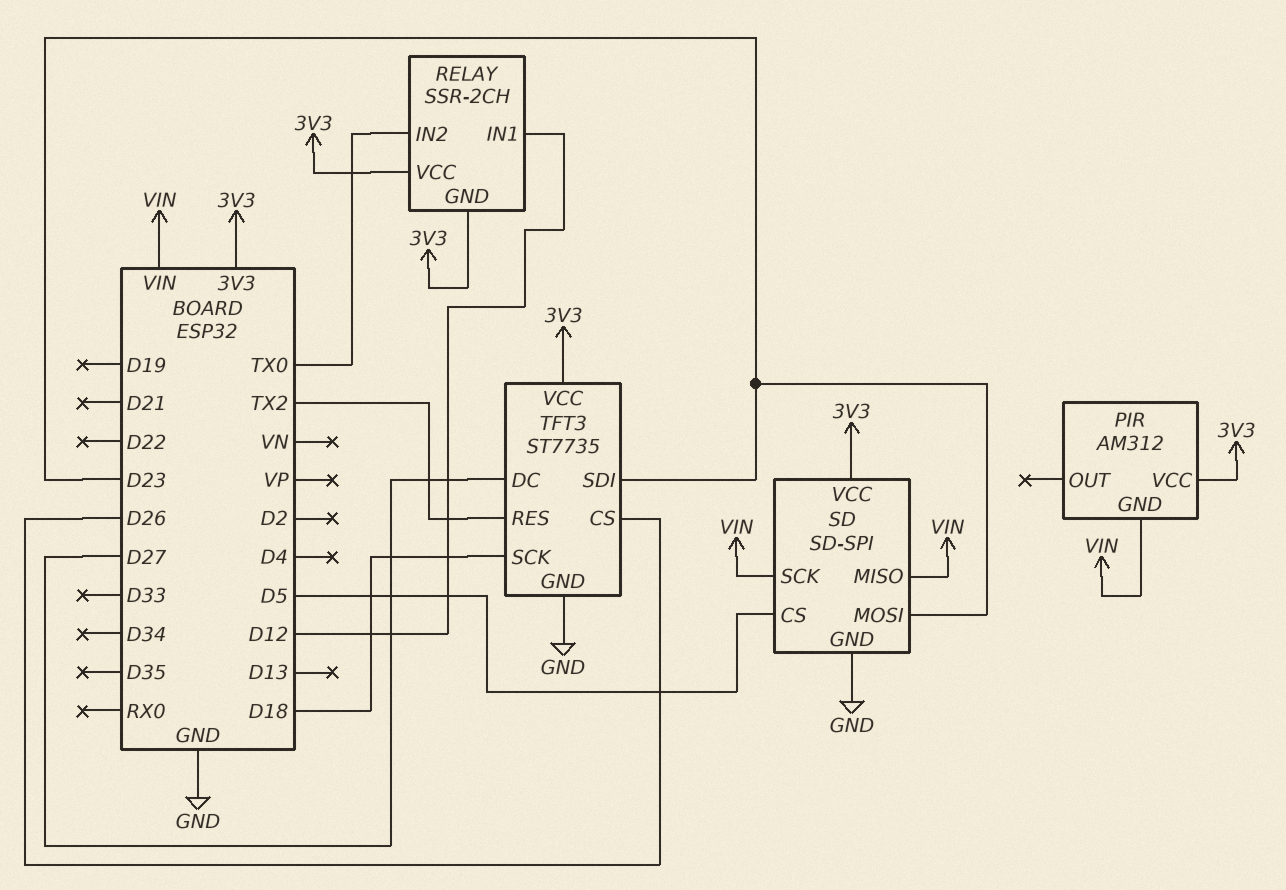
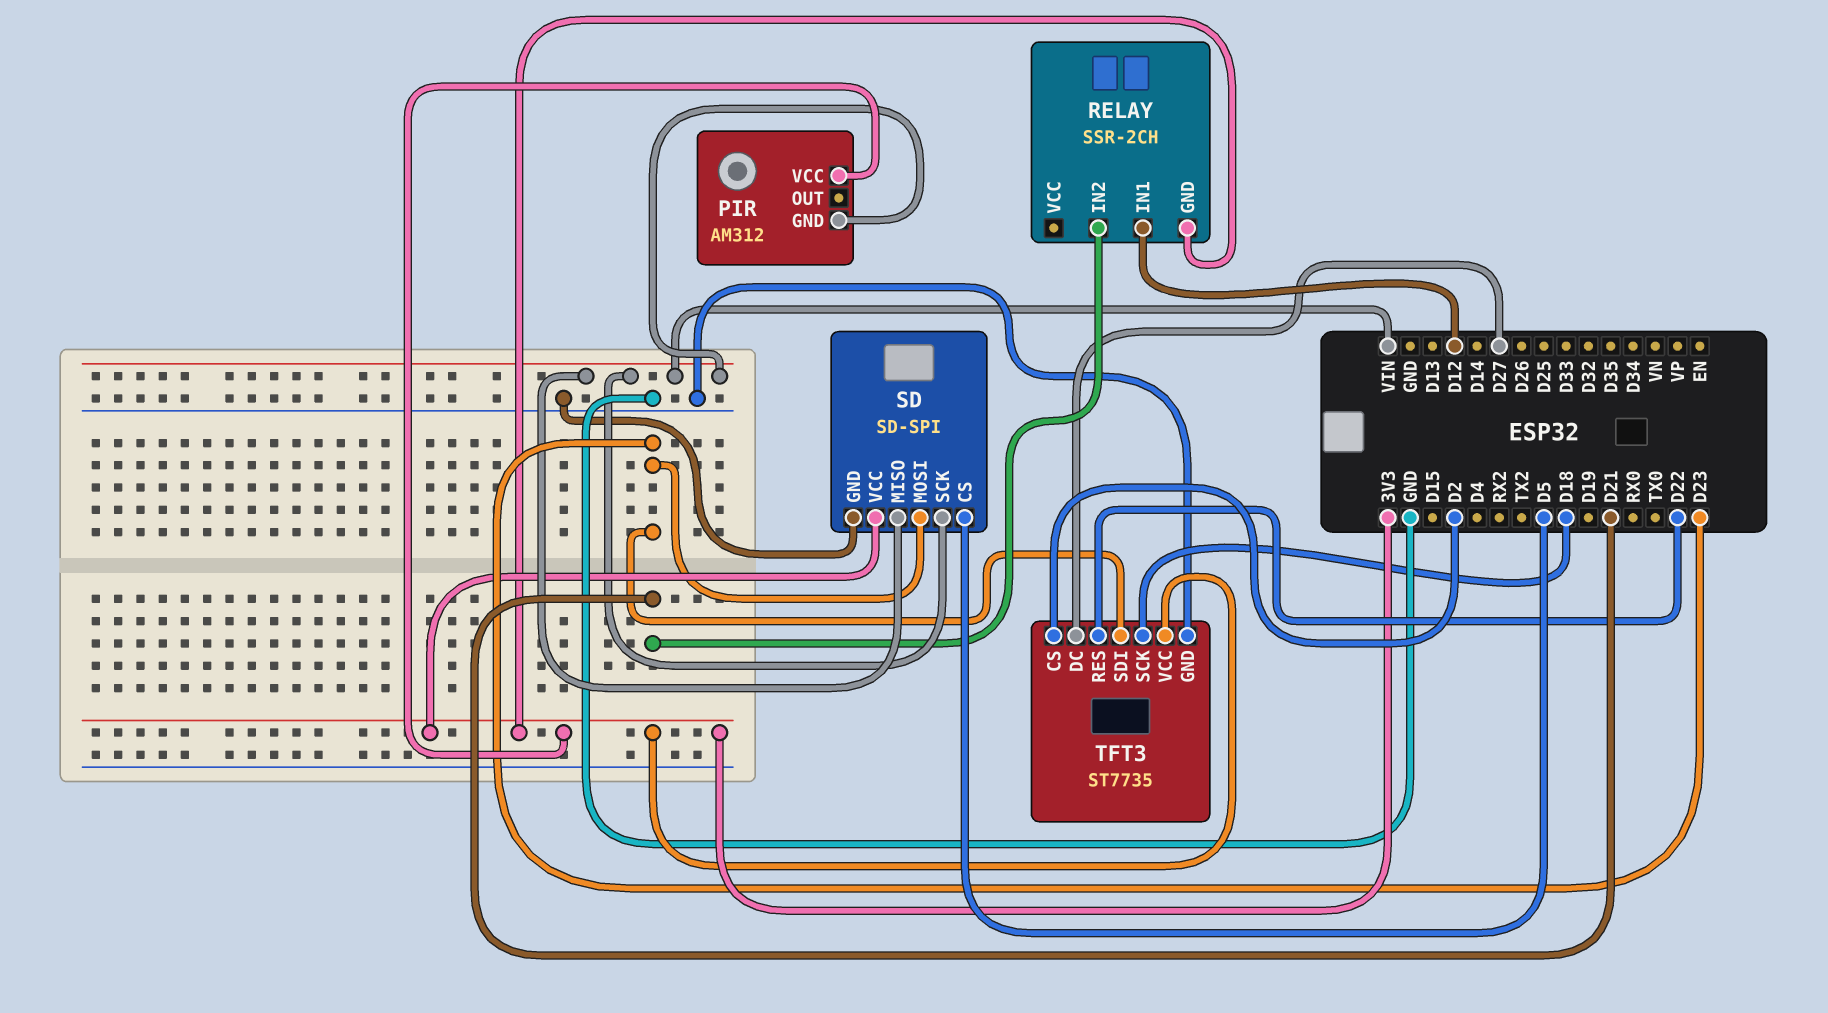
RELAY pin IN2: TX0 -> D21
RELAY pin VCC: 3V3 -> none
TFT3 pin CS: D26 -> D2
TFT3 pin RES: TX2 -> D22

